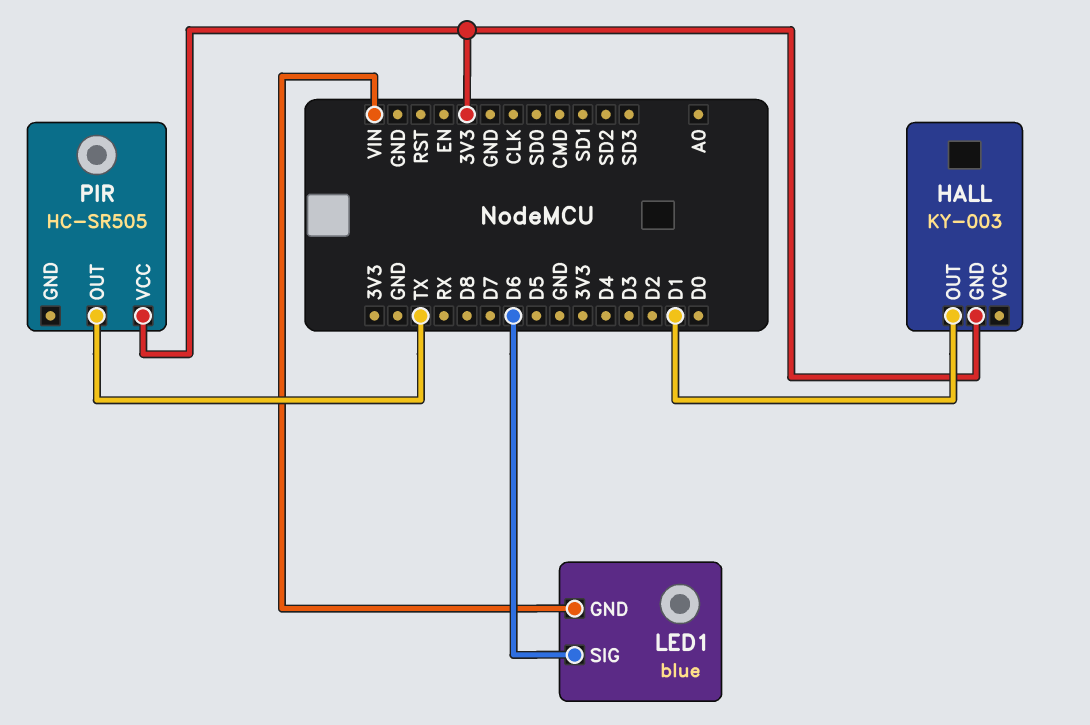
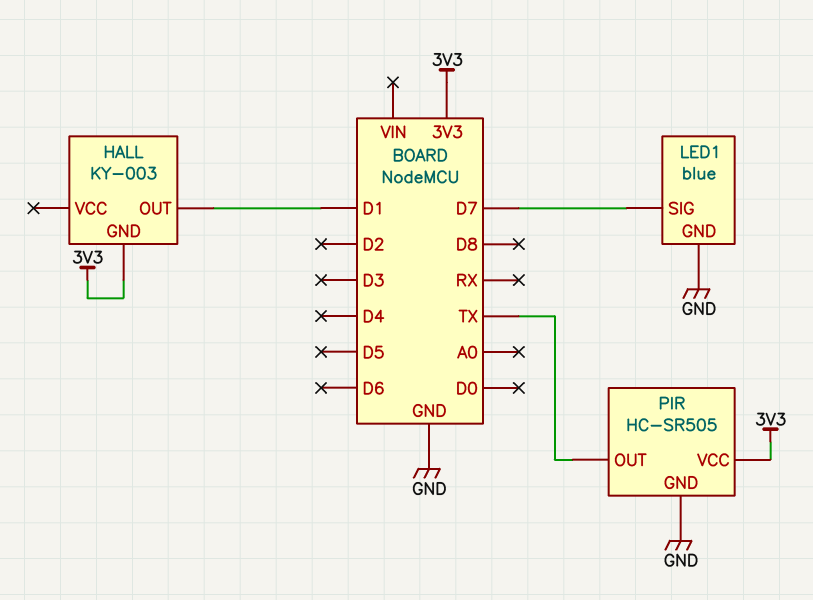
LED1 pin GND: VIN -> GND
LED1 pin SIG: D6 -> D7
PIR pin GND: none -> GND

